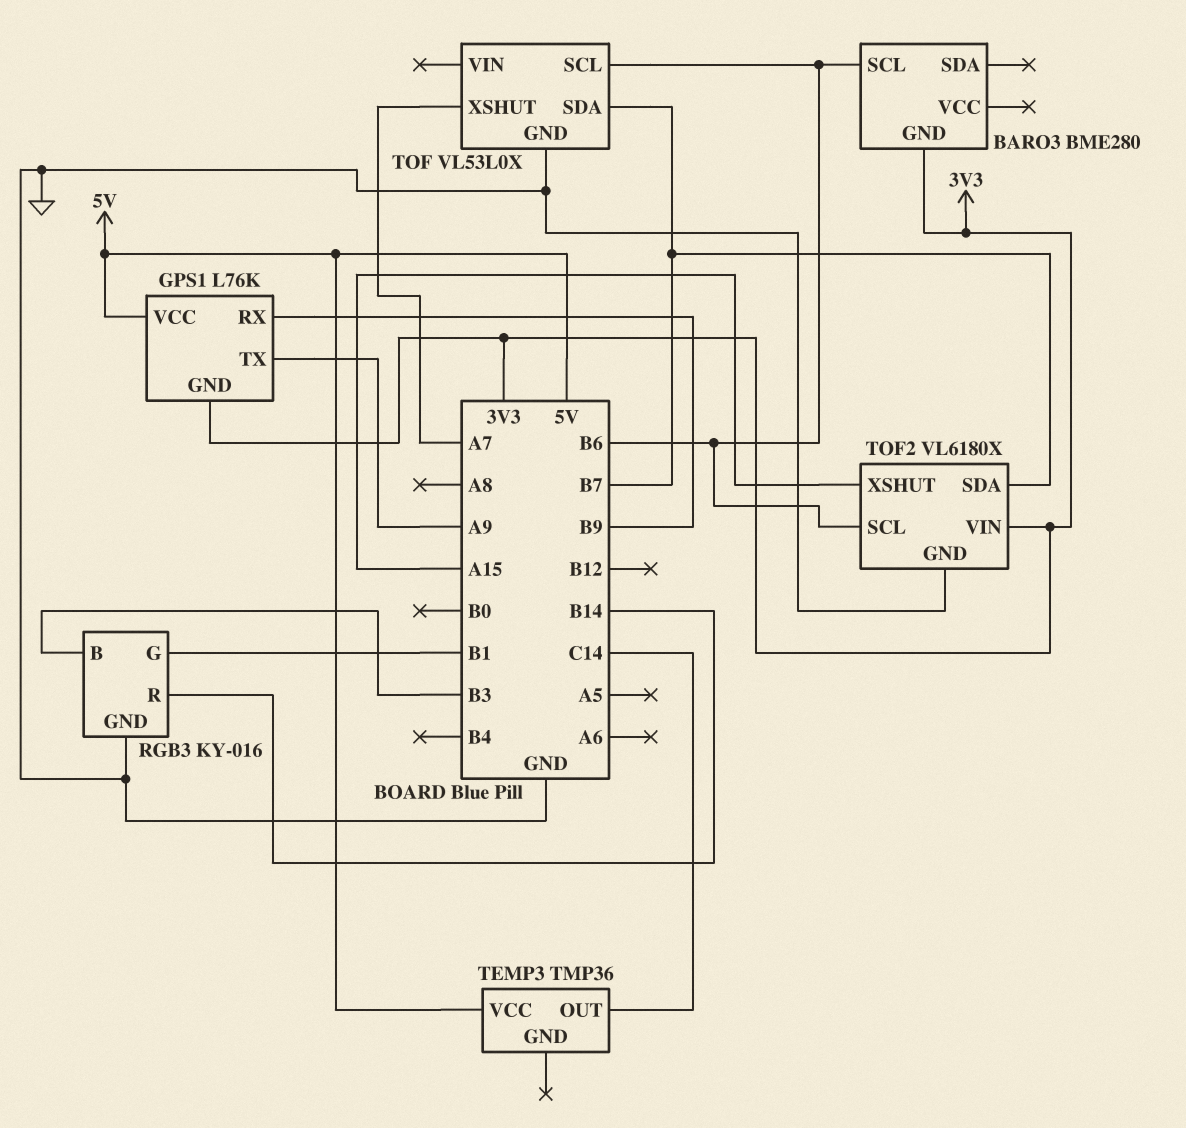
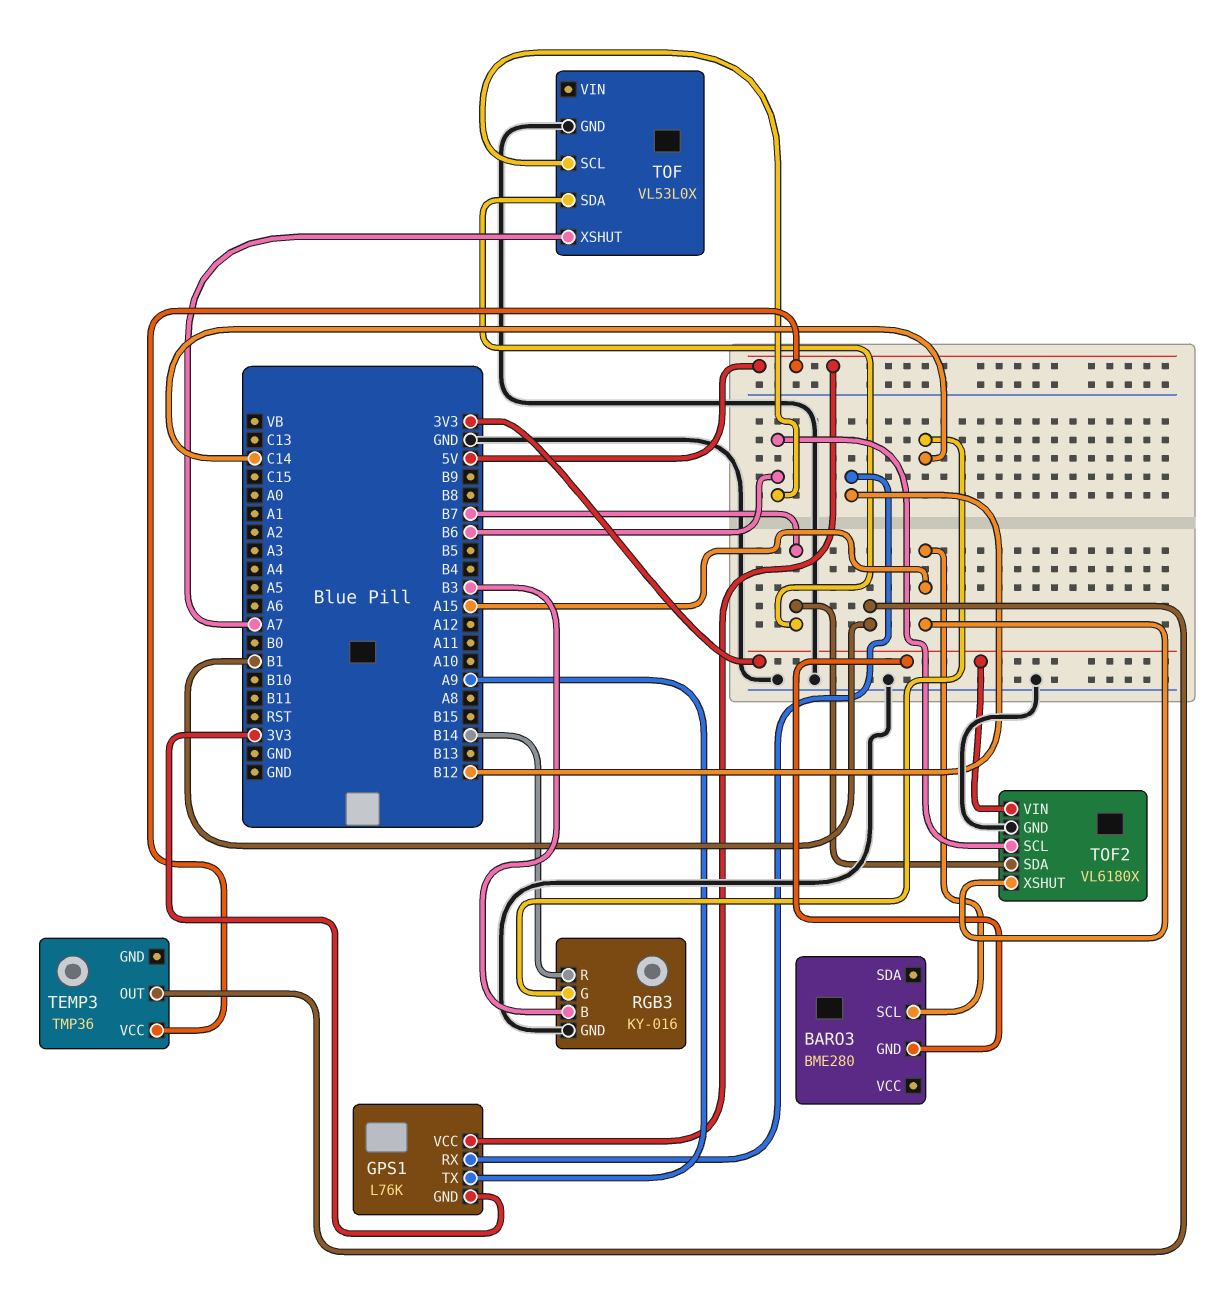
BARO3 pin SCL: B6 -> A15
GPS1 pin RX: B9 -> B12
RGB3 pin G: B1 -> C14
TEMP3 pin OUT: C14 -> B1

